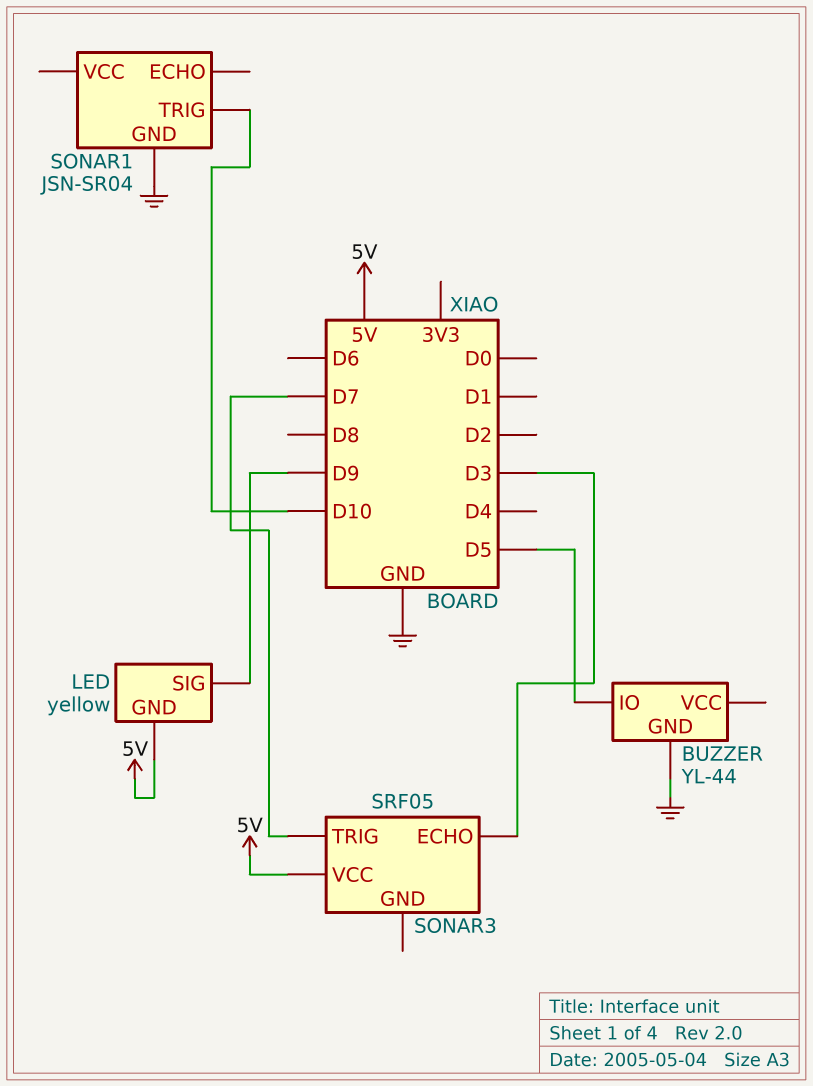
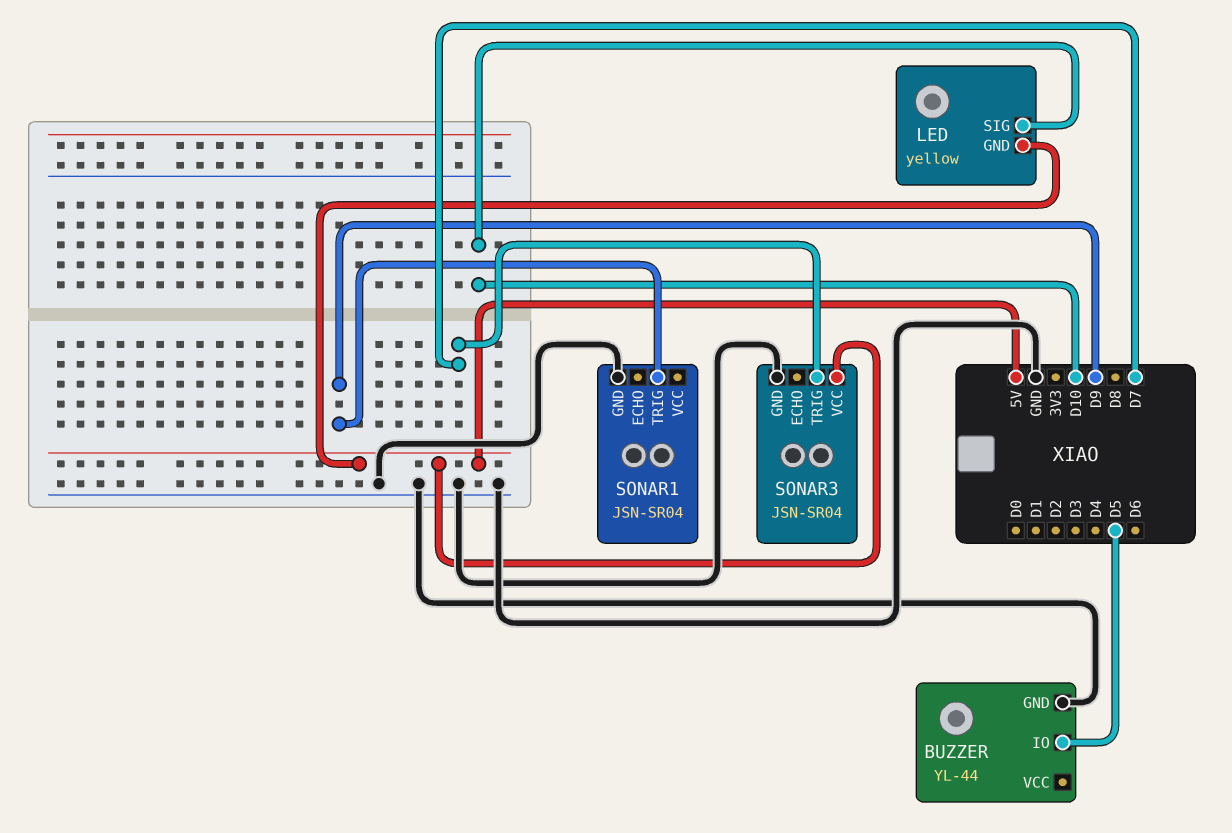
LED pin SIG: D9 -> D10
SONAR1 pin TRIG: D10 -> D9
SONAR3: SRF05 -> JSN-SR04
SONAR3 pin ECHO: D3 -> none
SONAR3 pin GND: none -> GND

